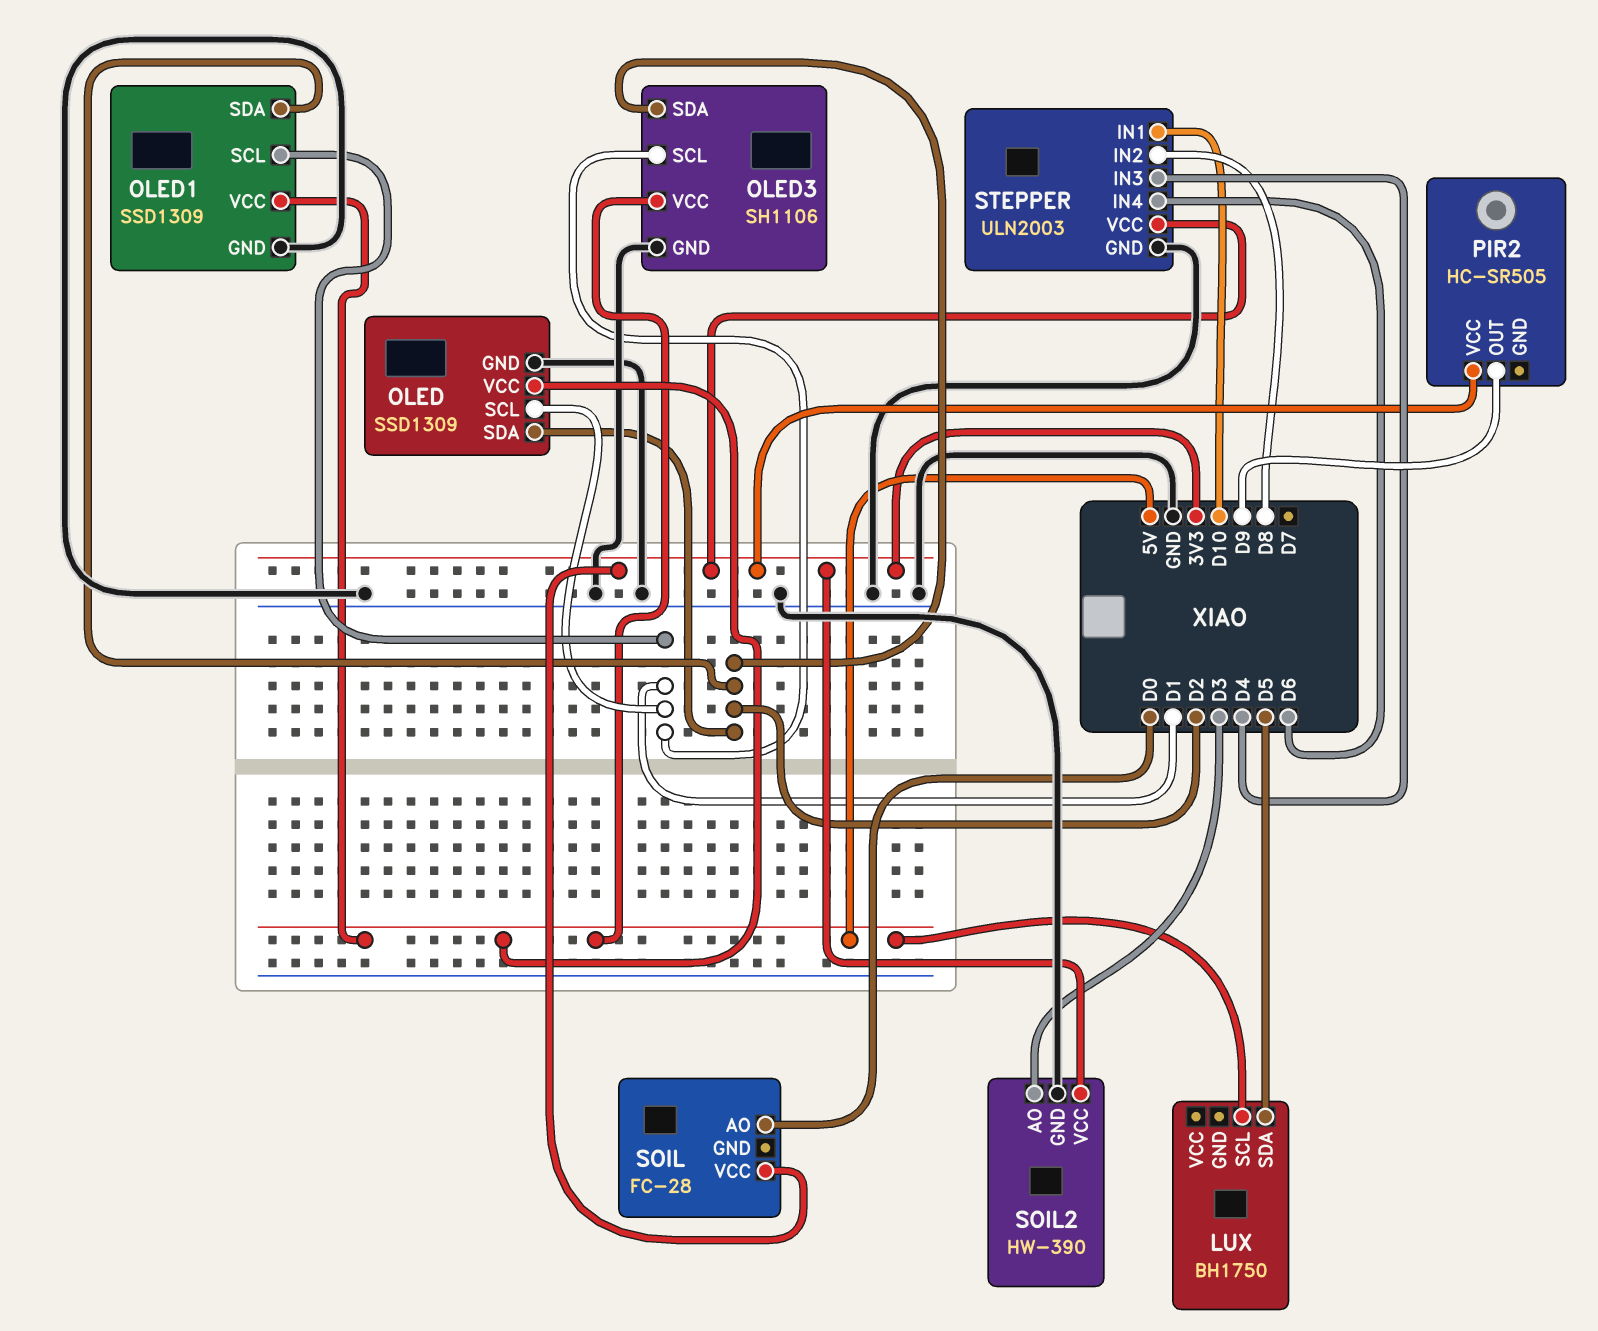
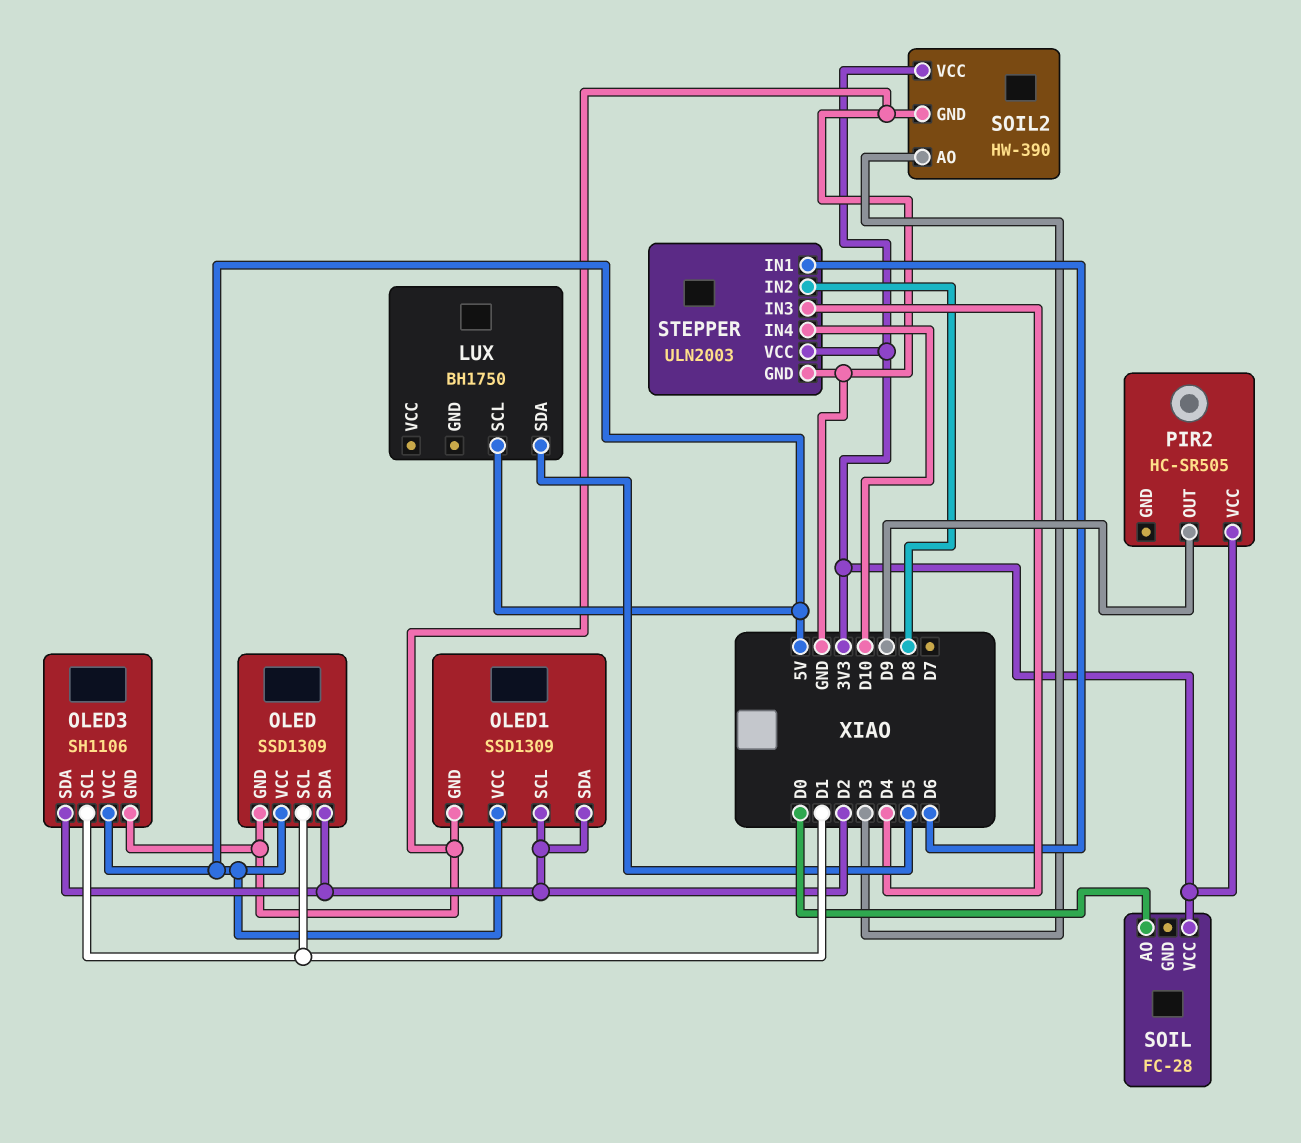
OLED1 pin SCL: D1 -> D2
STEPPER pin IN1: D10 -> D6
STEPPER pin IN4: D6 -> D10

